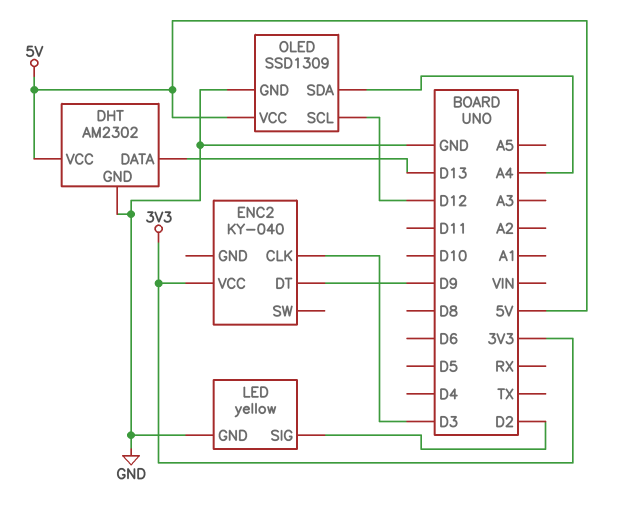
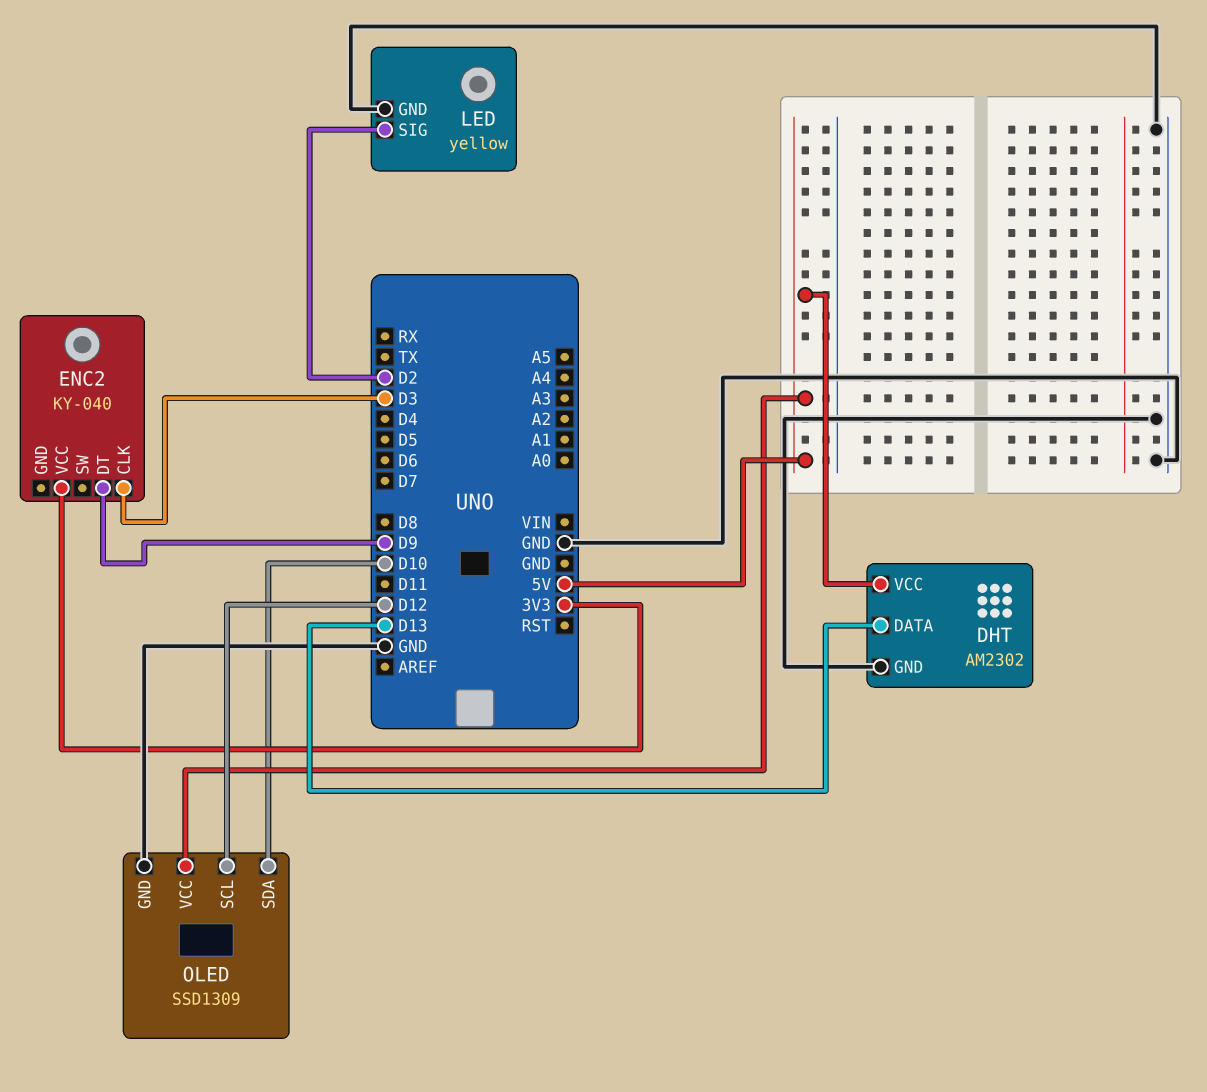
OLED pin SDA: A4 -> D10

